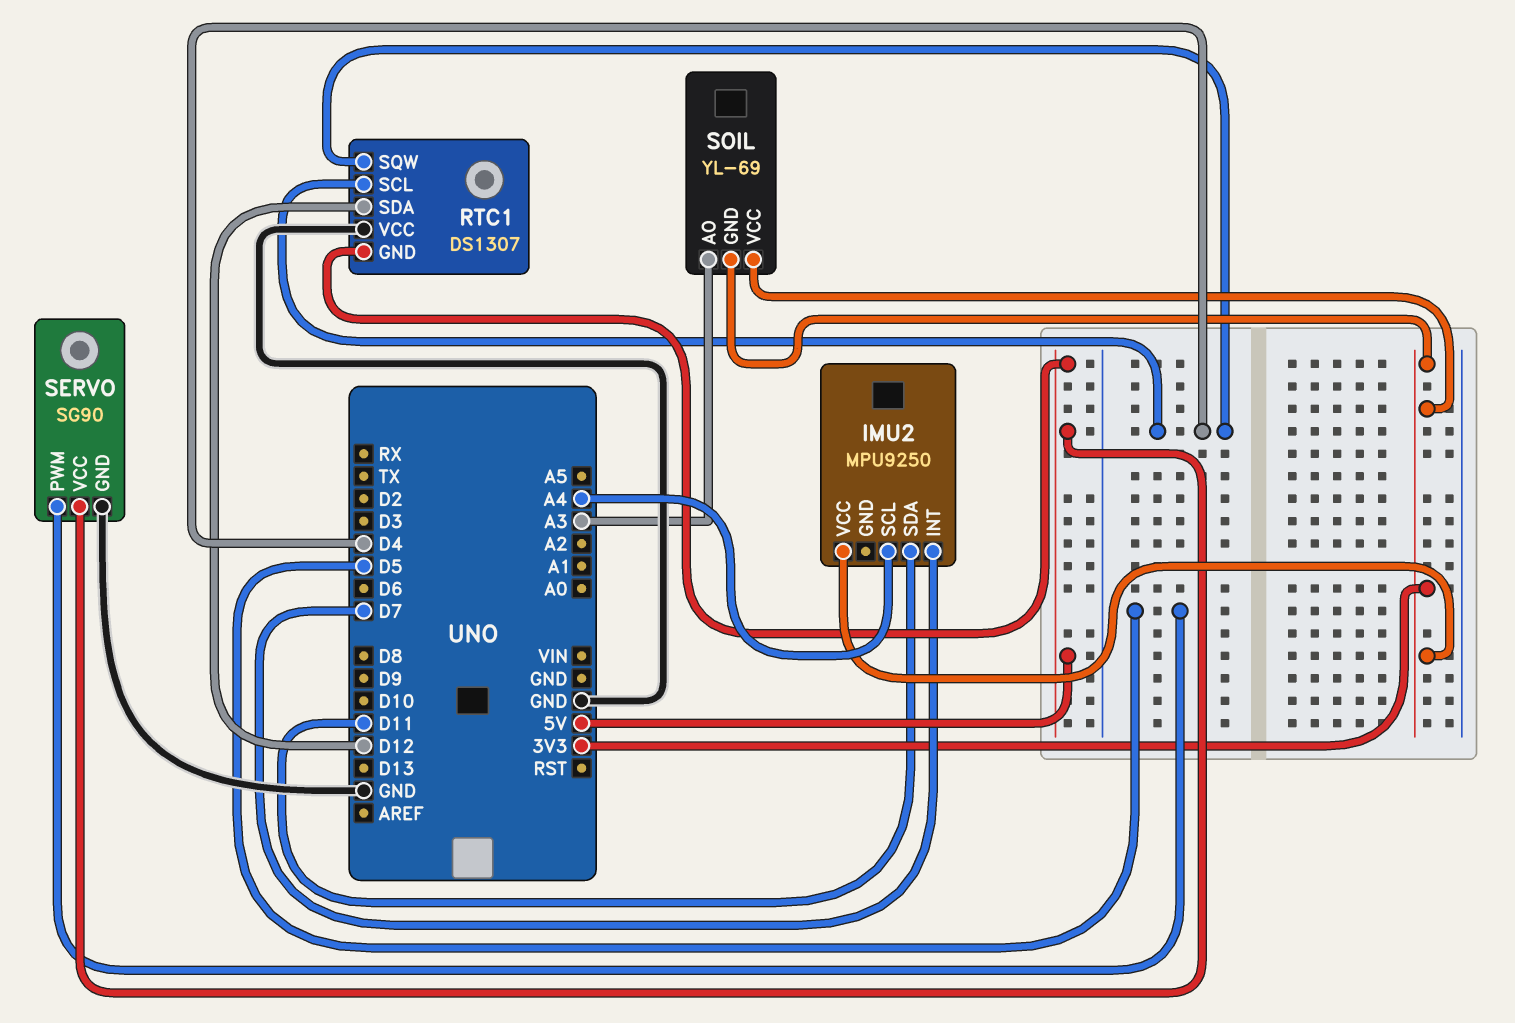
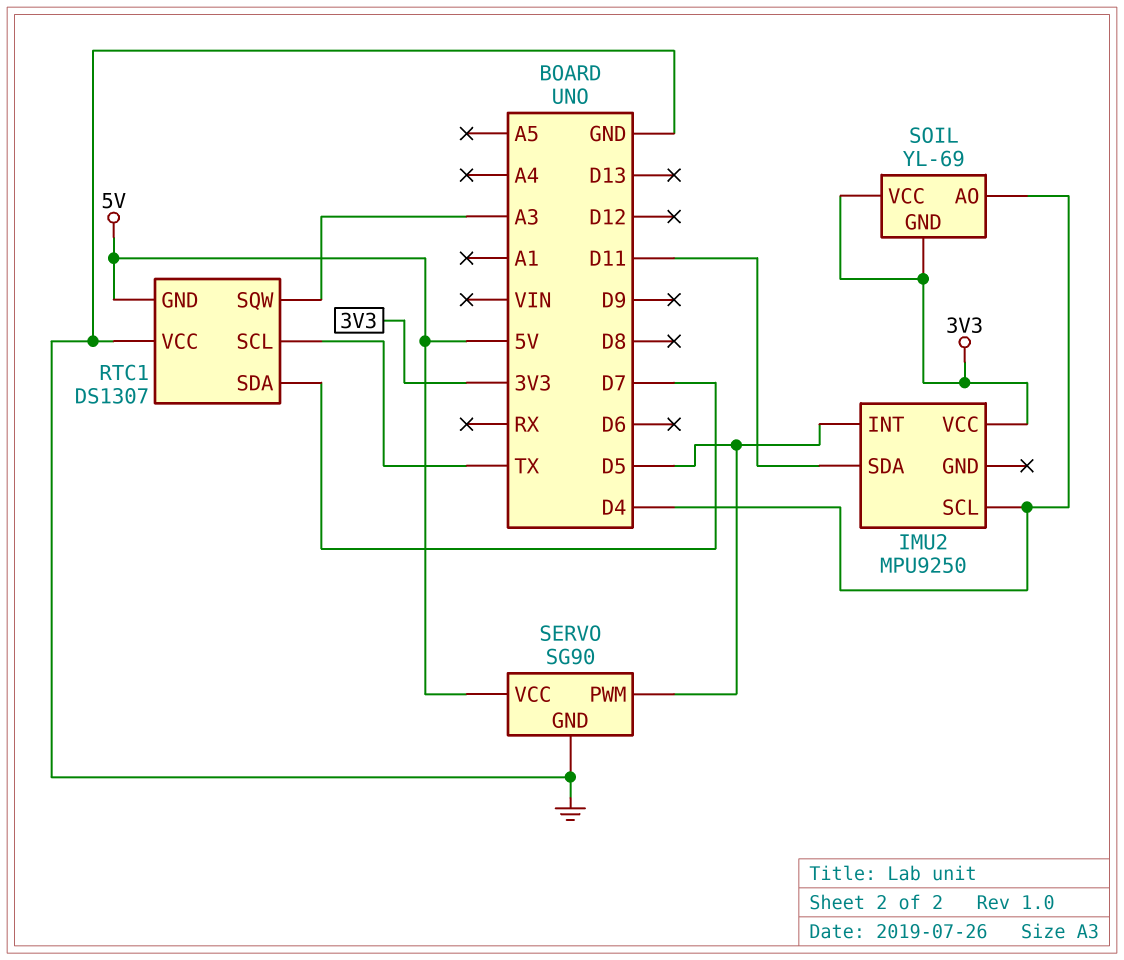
IMU2 pin INT: D7 -> D5
IMU2 pin SCL: A4 -> D4
RTC1 pin SCL: D4 -> TX
RTC1 pin SDA: D12 -> D7
RTC1 pin SQW: D4 -> A3
SOIL pin AO: A3 -> D4

